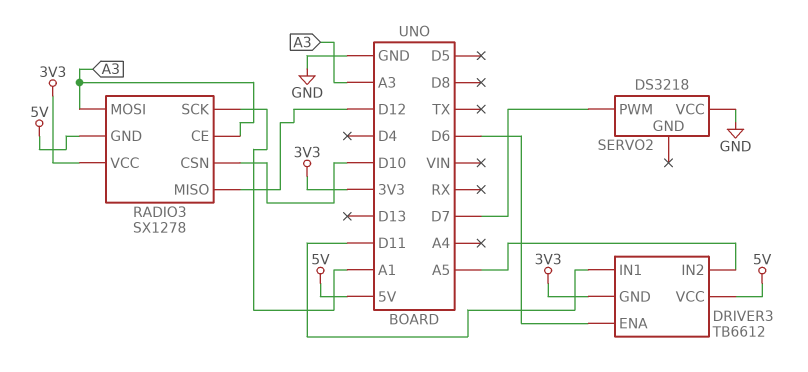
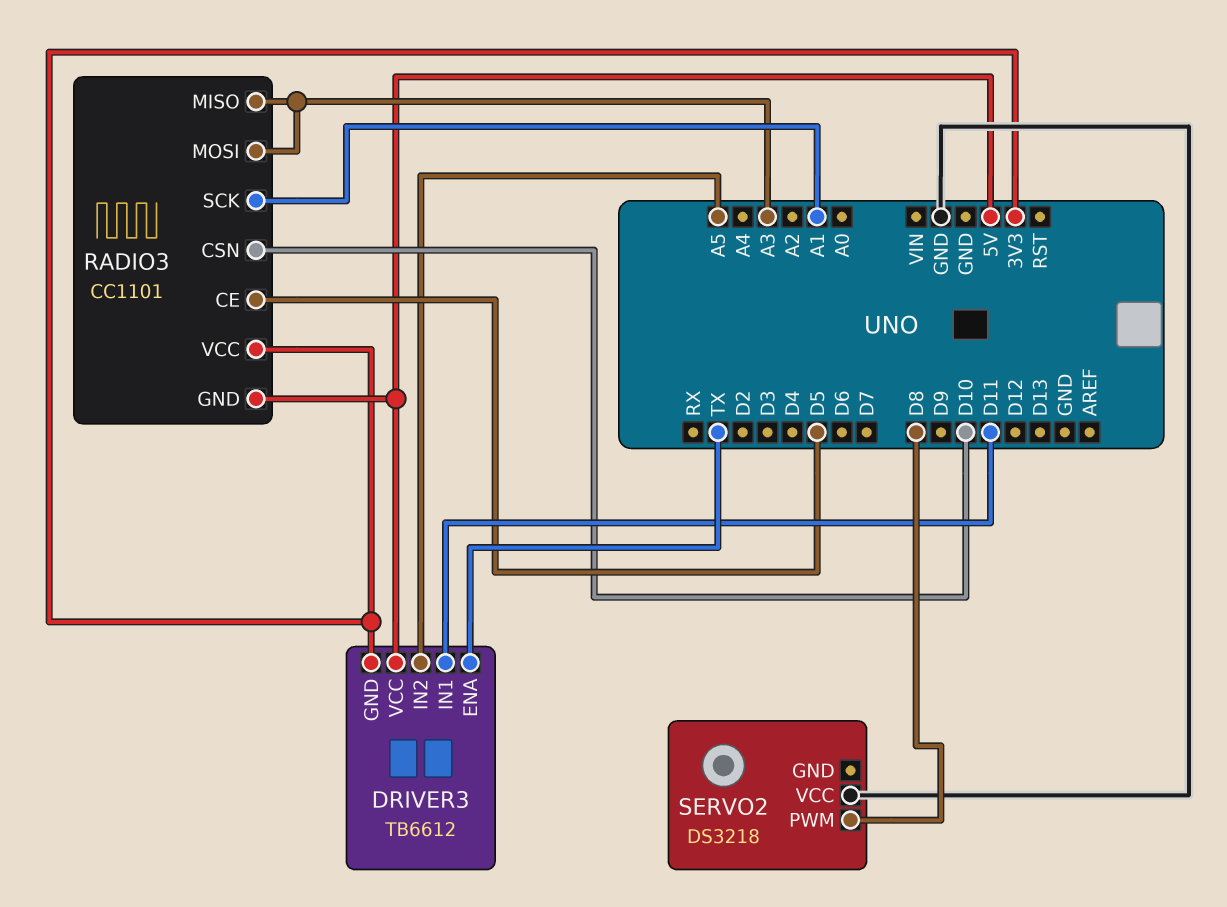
DRIVER3 pin ENA: D6 -> TX
RADIO3: SX1278 -> CC1101
RADIO3 pin CE: A3 -> D5
RADIO3 pin MISO: D12 -> A3
SERVO2 pin PWM: D7 -> D8

